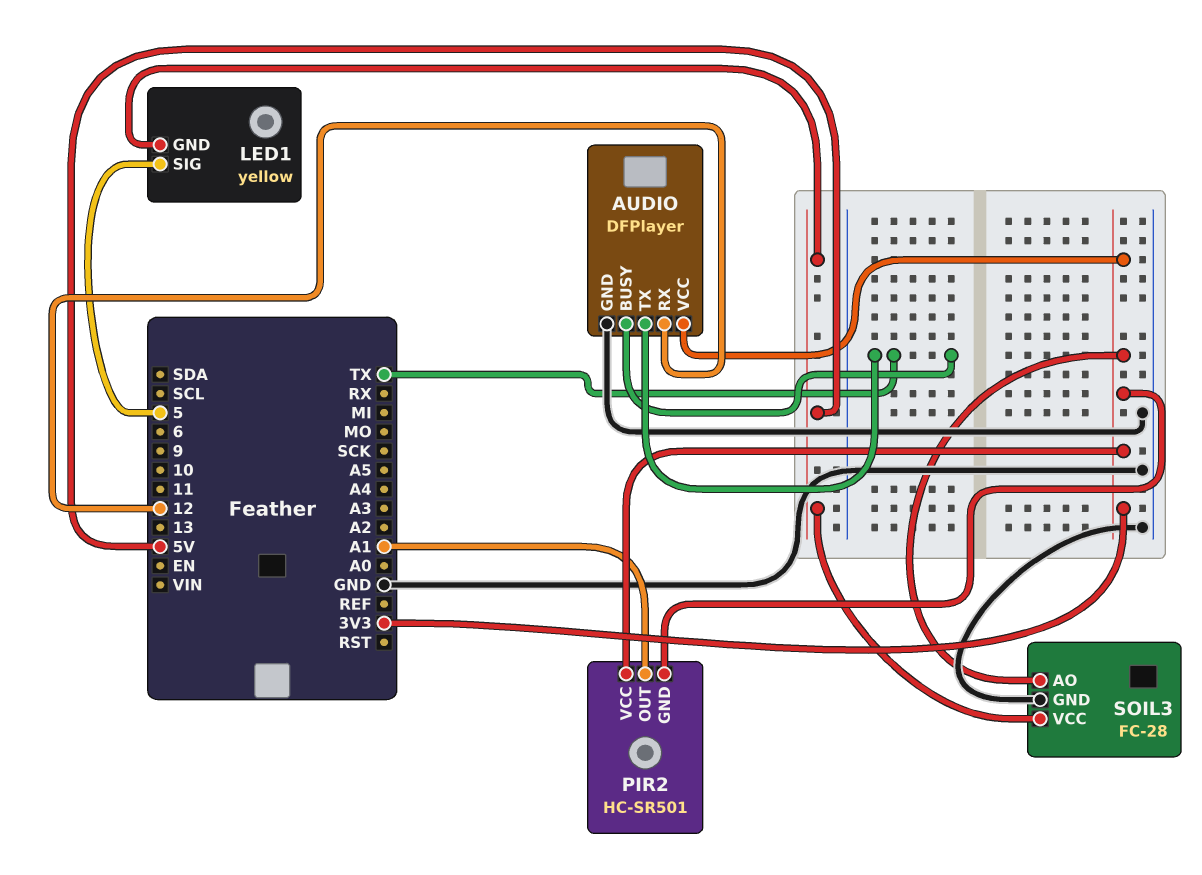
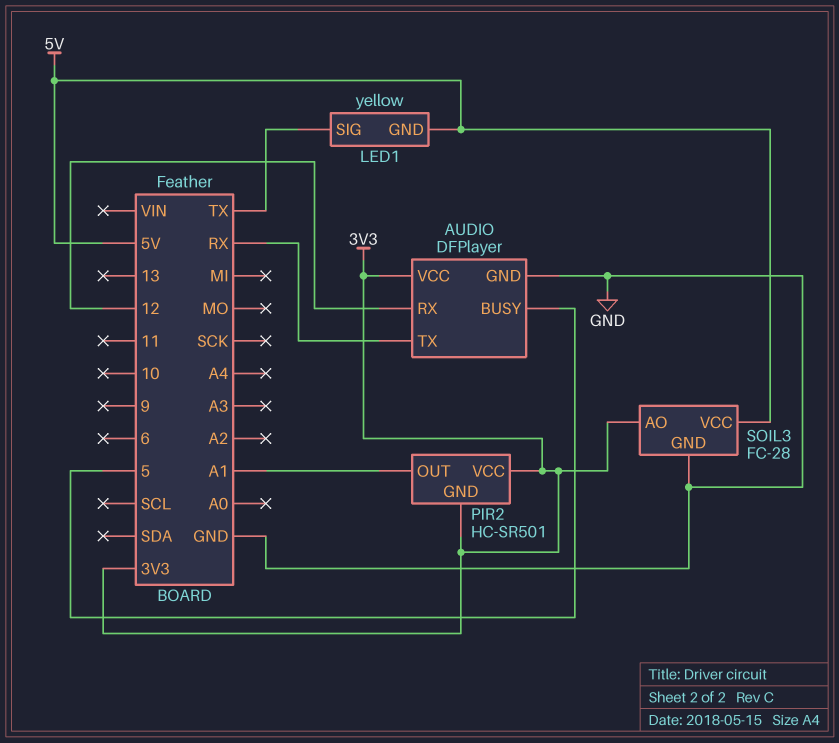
AUDIO pin BUSY: TX -> 5
AUDIO pin TX: TX -> RX
LED1 pin SIG: 5 -> TX

